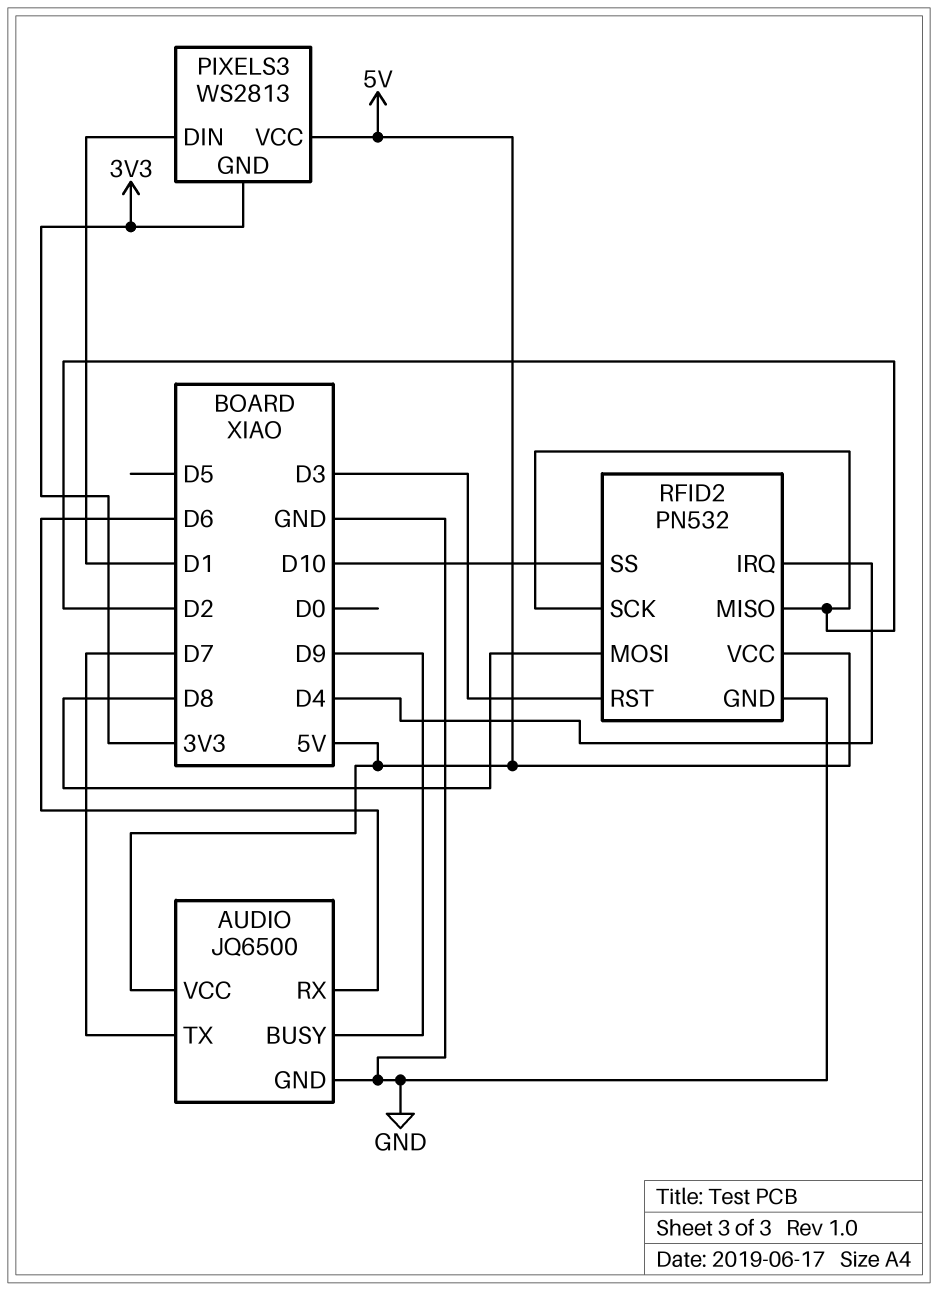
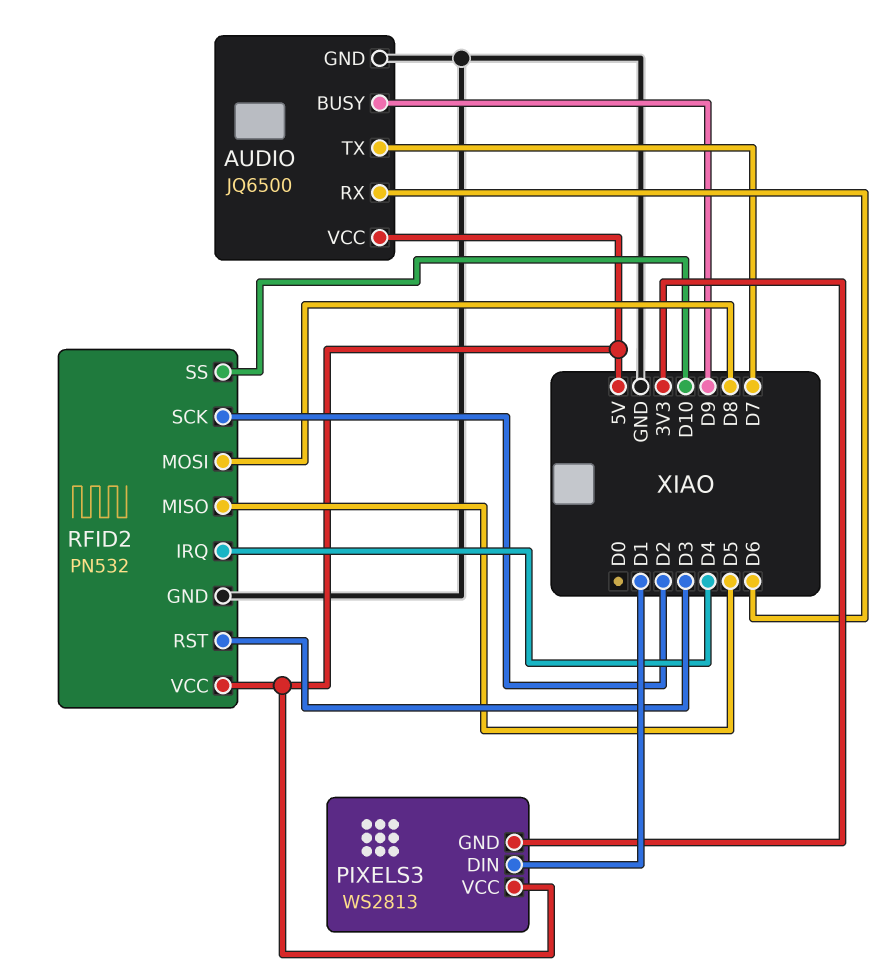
RFID2 pin MISO: D2 -> D5

